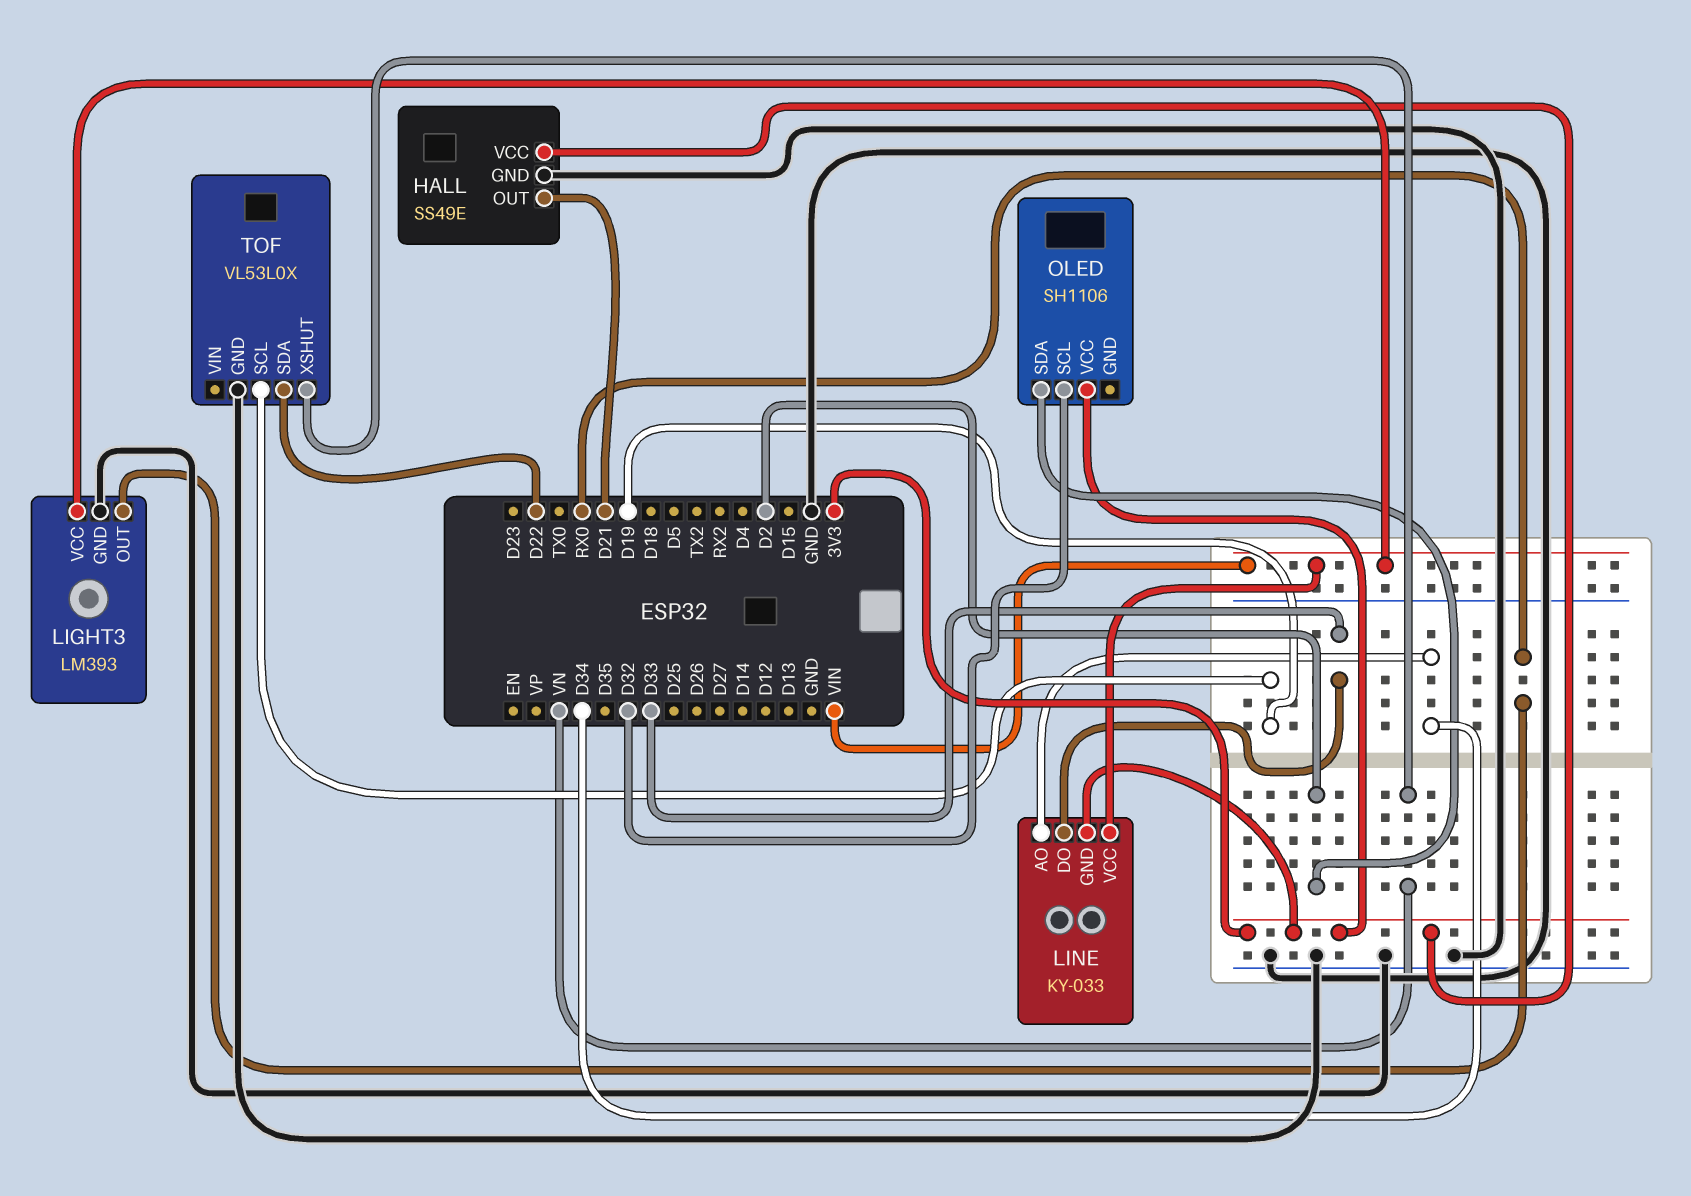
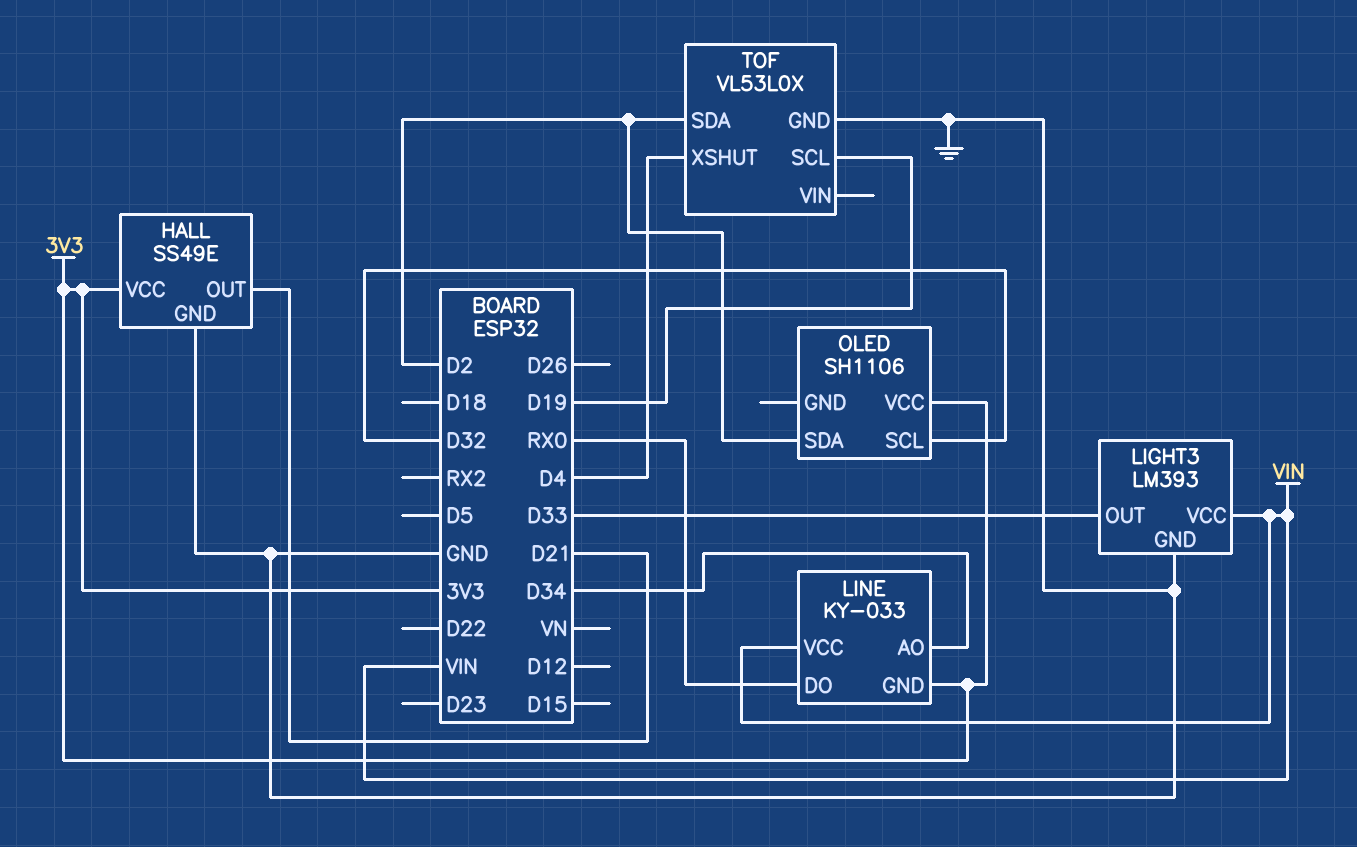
LIGHT3 pin OUT: RX0 -> D33
LINE pin DO: D33 -> RX0
TOF pin SDA: D22 -> D2
TOF pin XSHUT: VN -> D4

